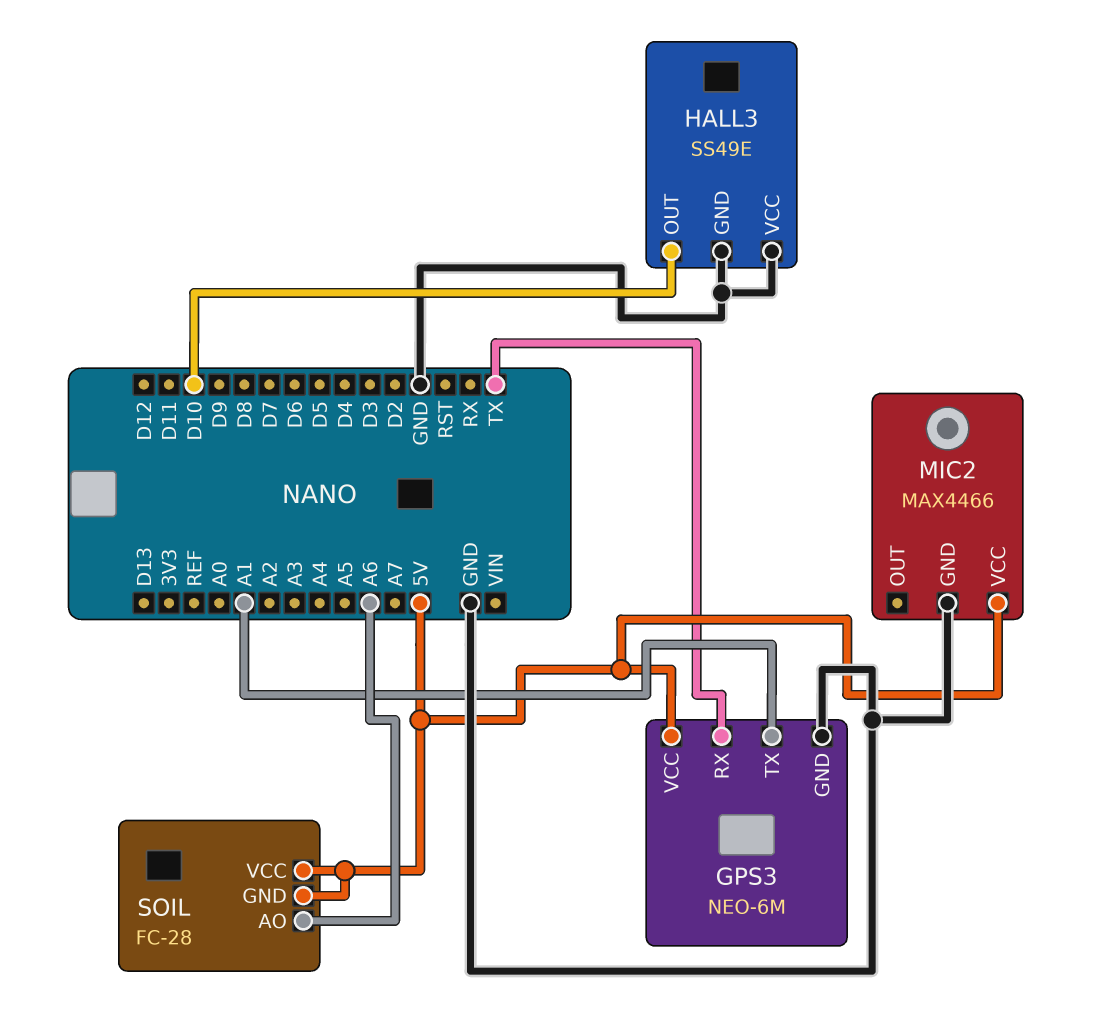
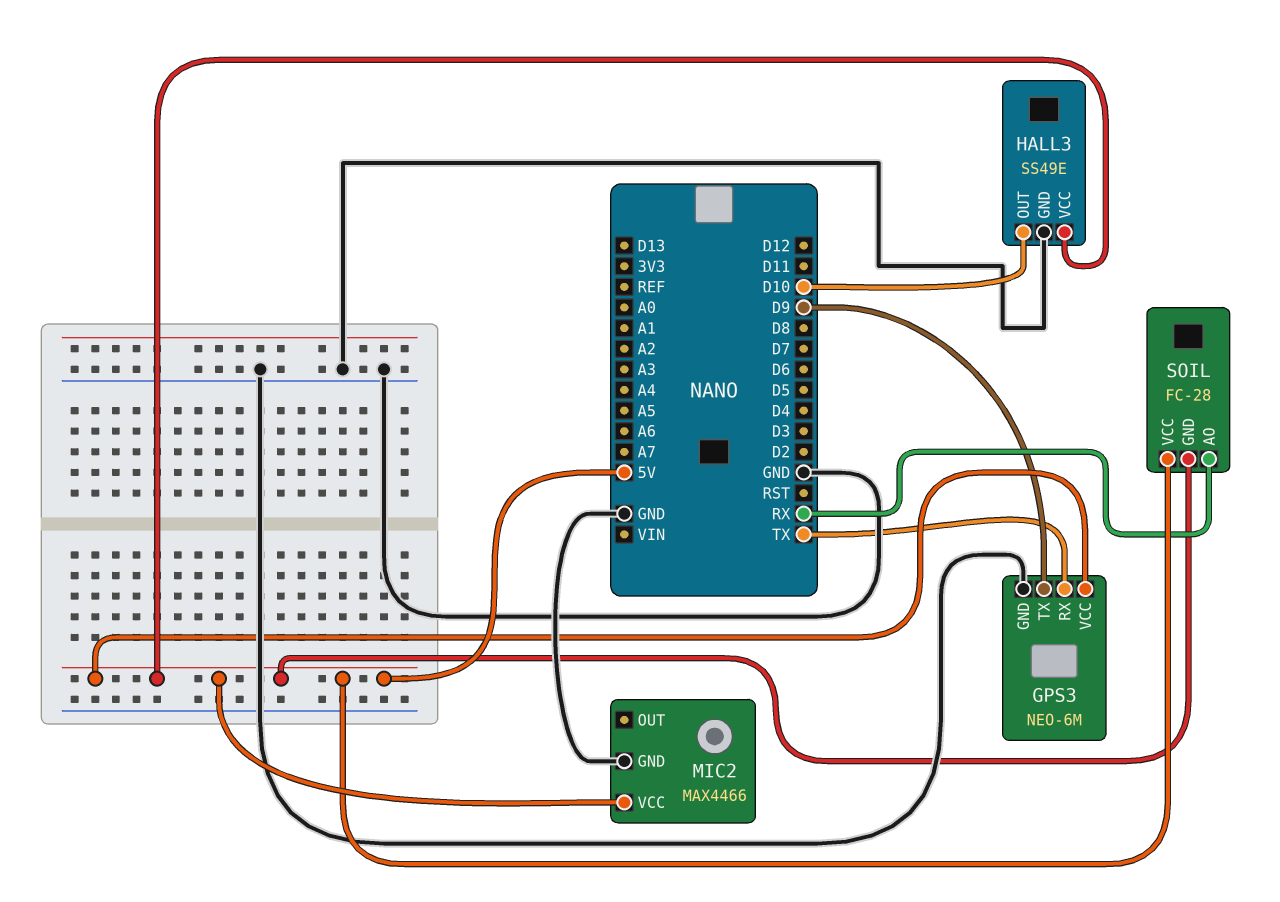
GPS3 pin TX: A1 -> D9
HALL3 pin VCC: GND -> 5V
SOIL pin AO: A6 -> RX

